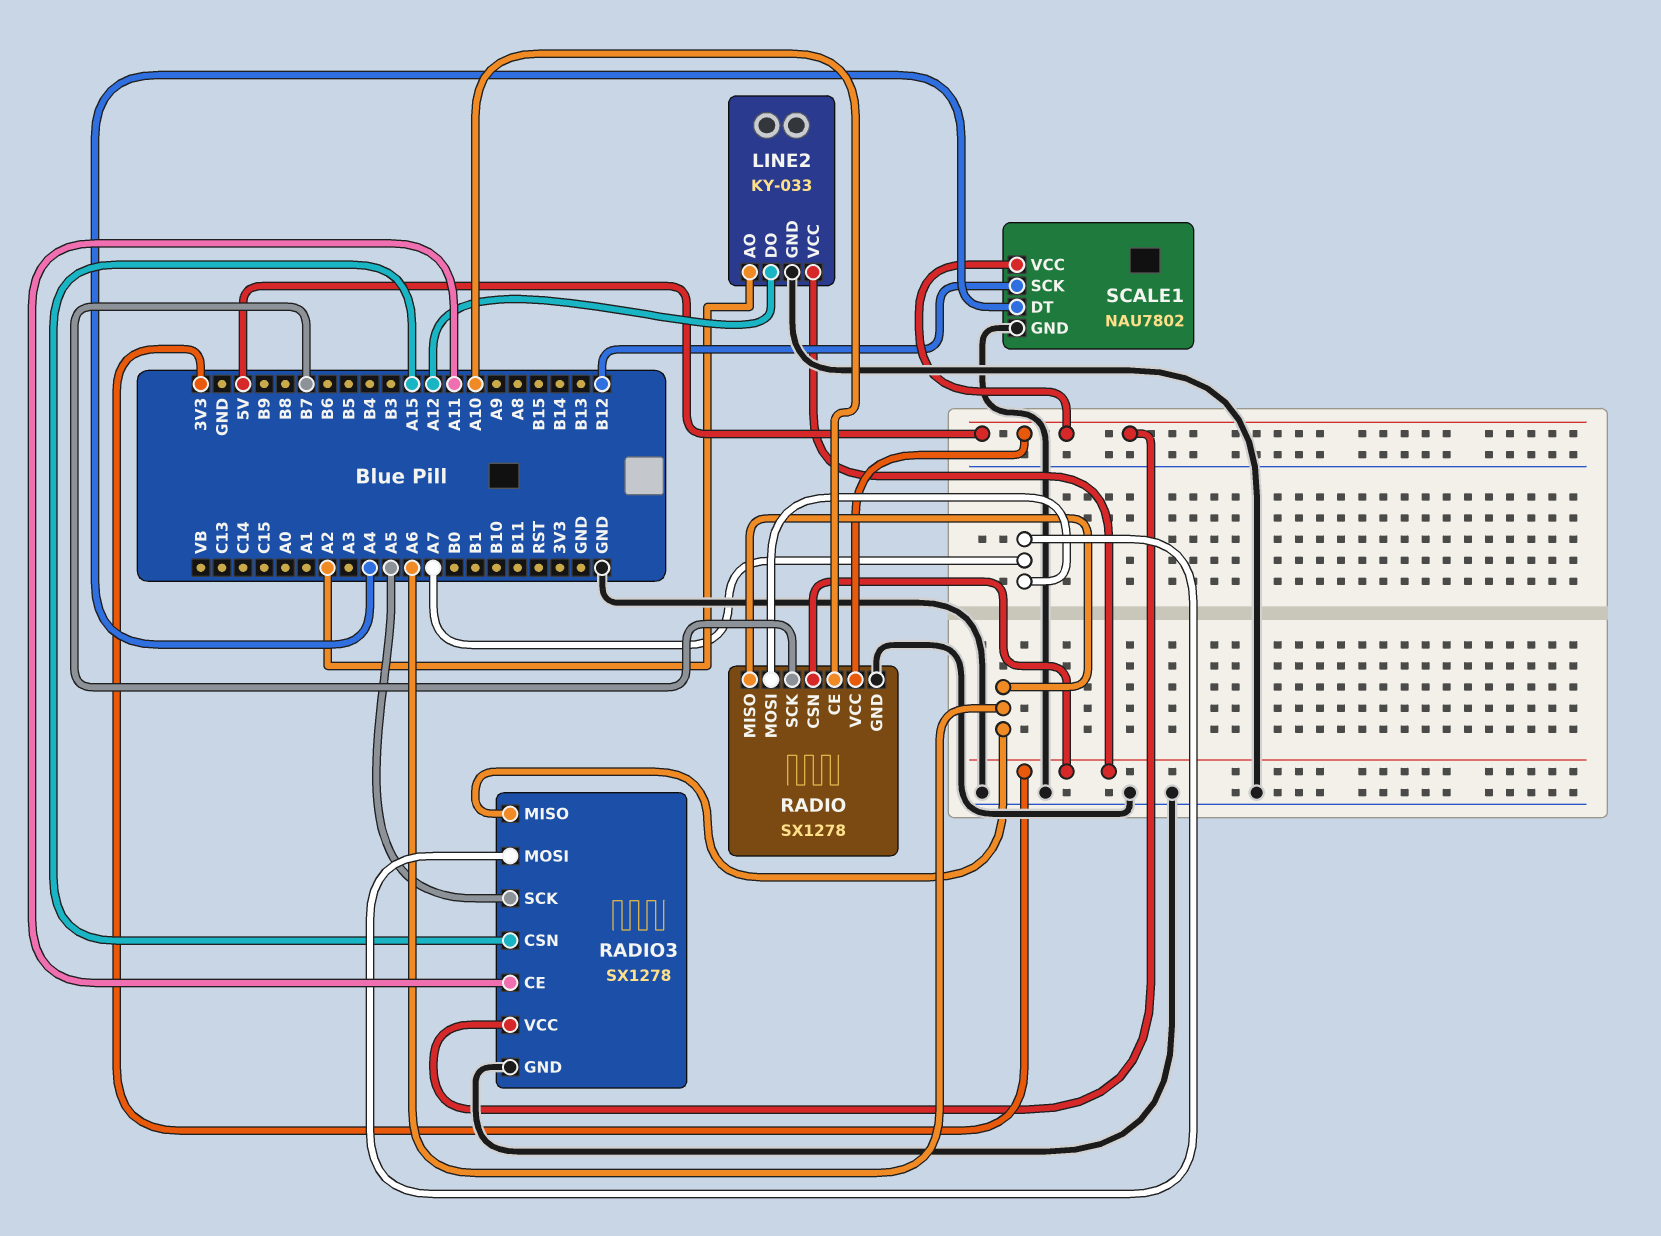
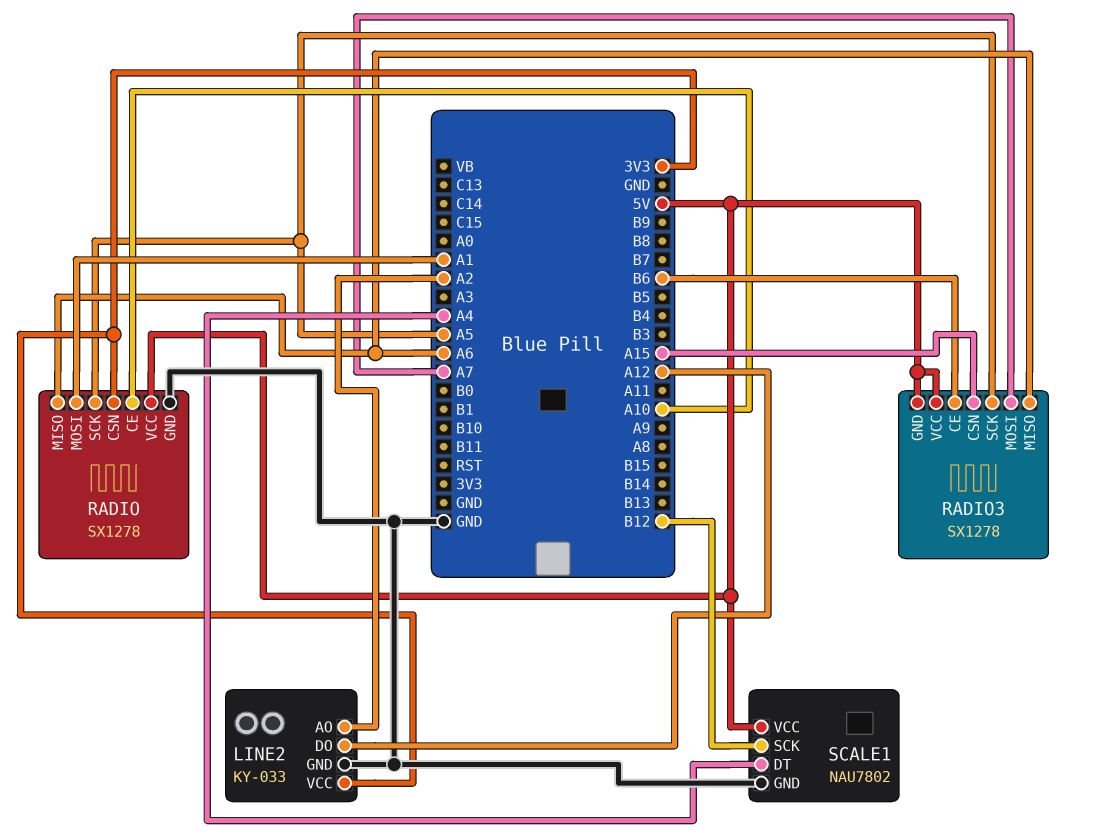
RADIO pin MOSI: A7 -> A1
RADIO pin SCK: B7 -> A5
RADIO3 pin CE: A11 -> B6
RADIO3 pin GND: GND -> 5V

